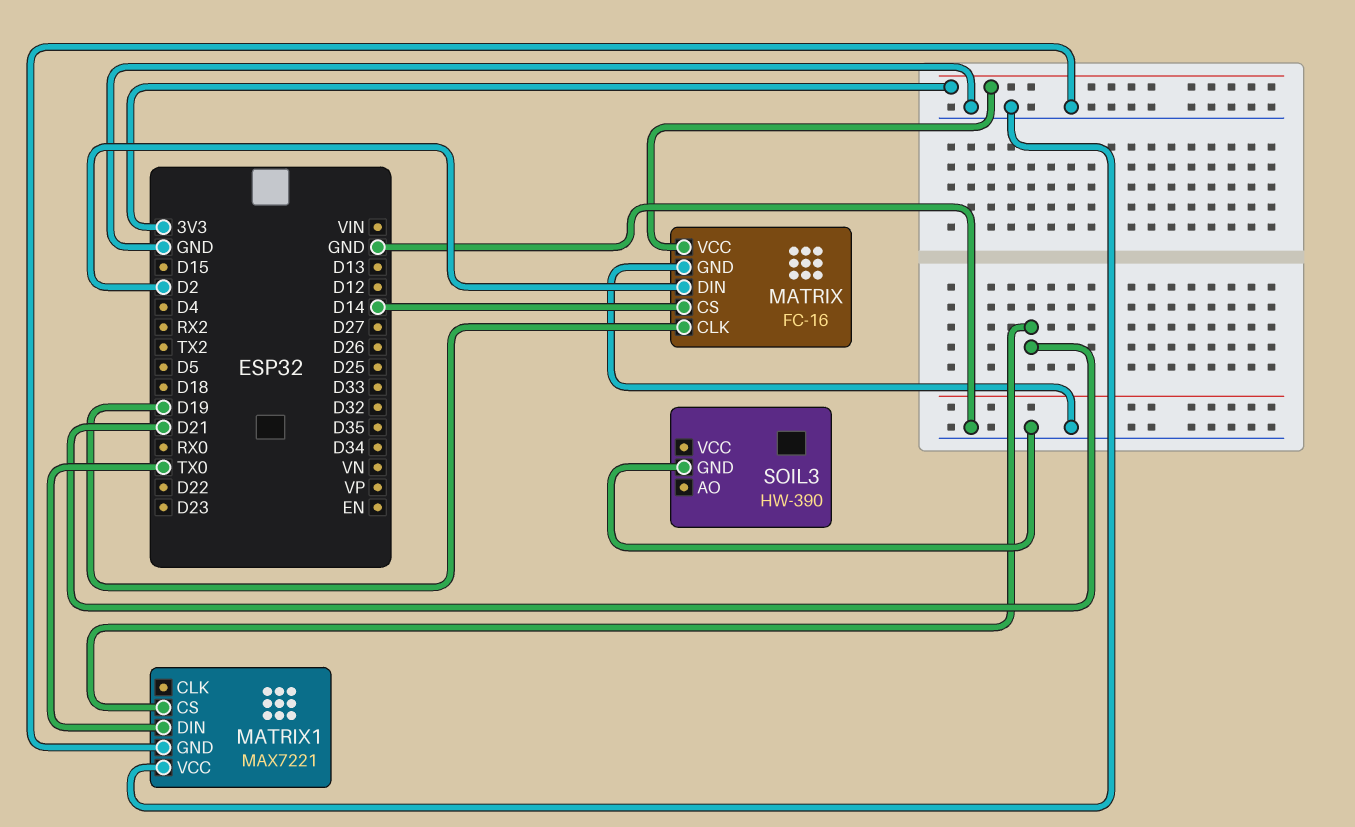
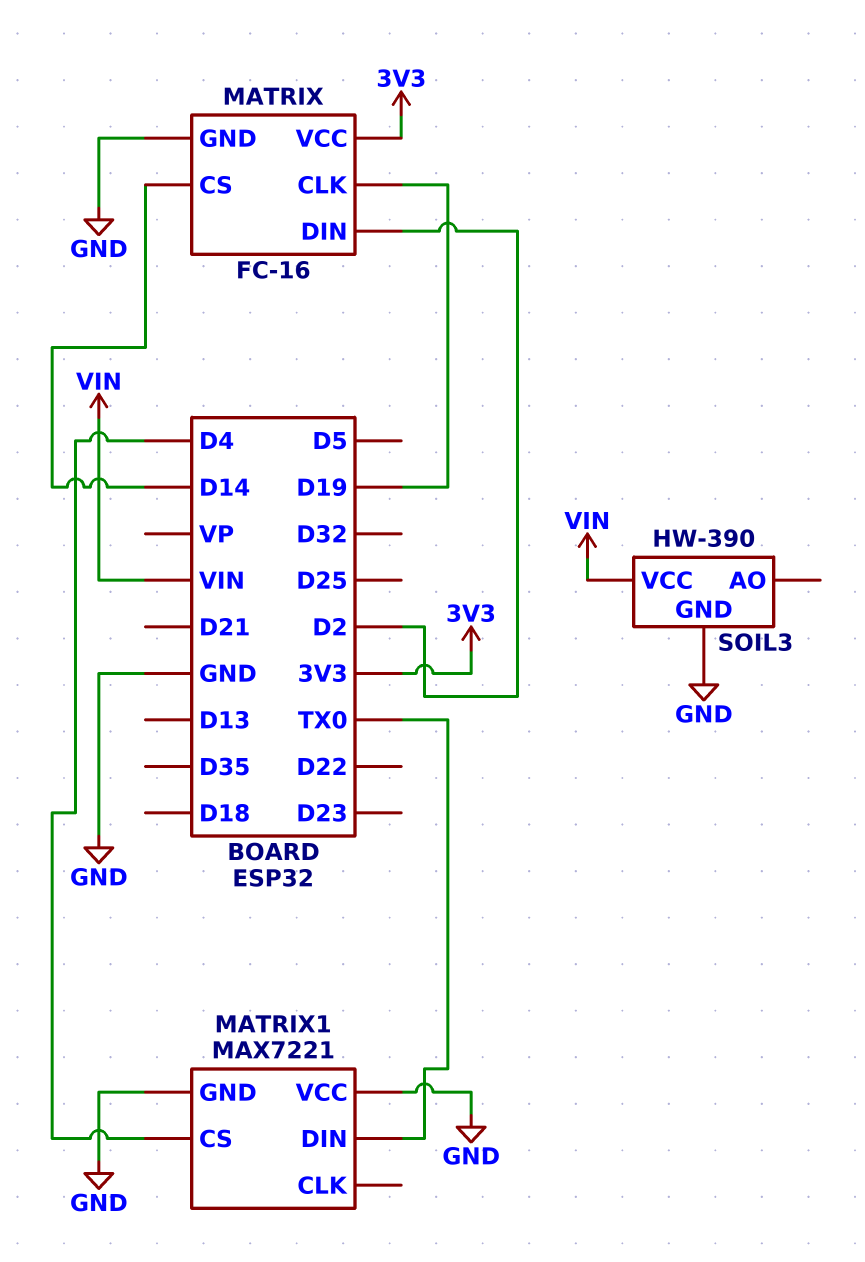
MATRIX1 pin CS: D21 -> D4
SOIL3 pin VCC: none -> VIN

